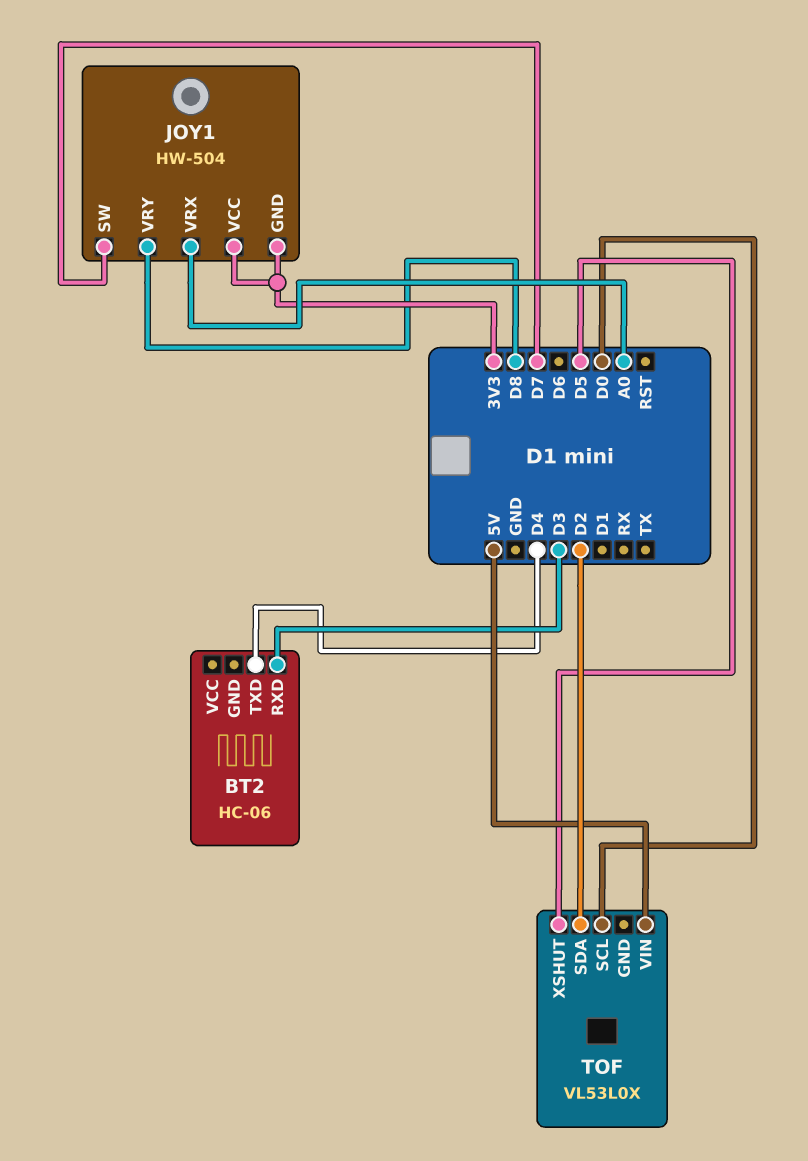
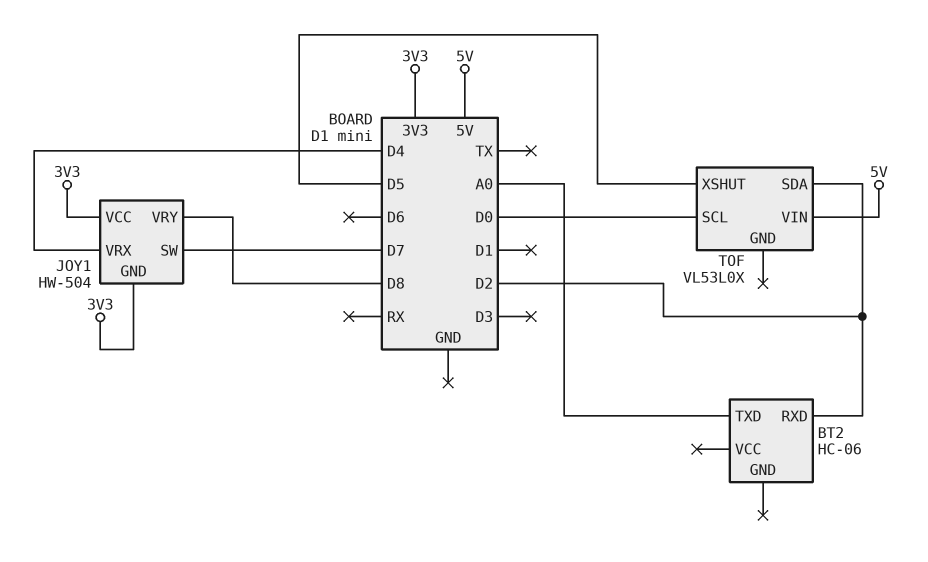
BT2 pin RXD: D3 -> D2
BT2 pin TXD: D4 -> A0
JOY1 pin VRX: A0 -> D4

